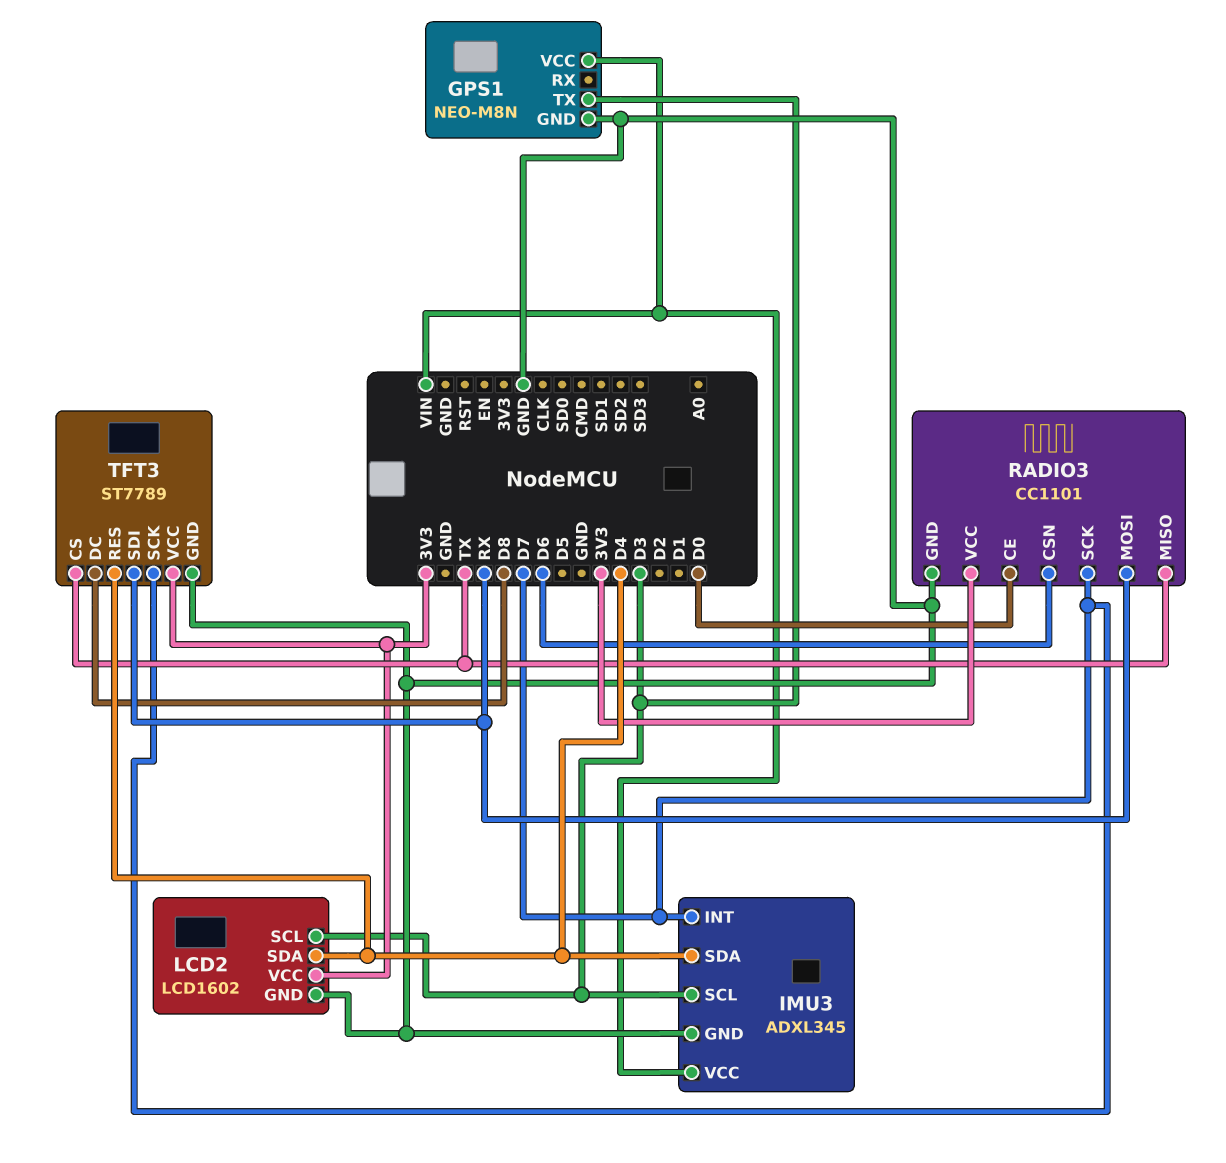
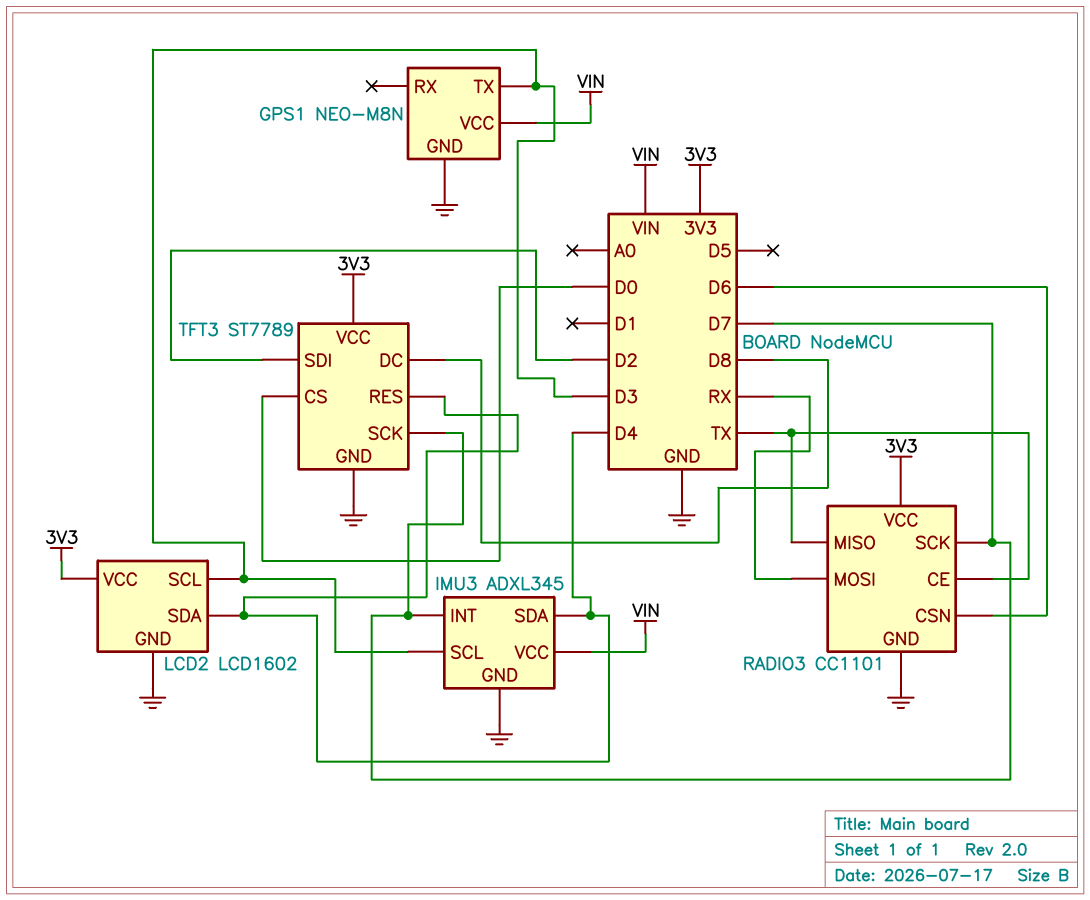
RADIO3 pin CE: D0 -> TX
TFT3 pin CS: TX -> D0
TFT3 pin SDI: RX -> D2

